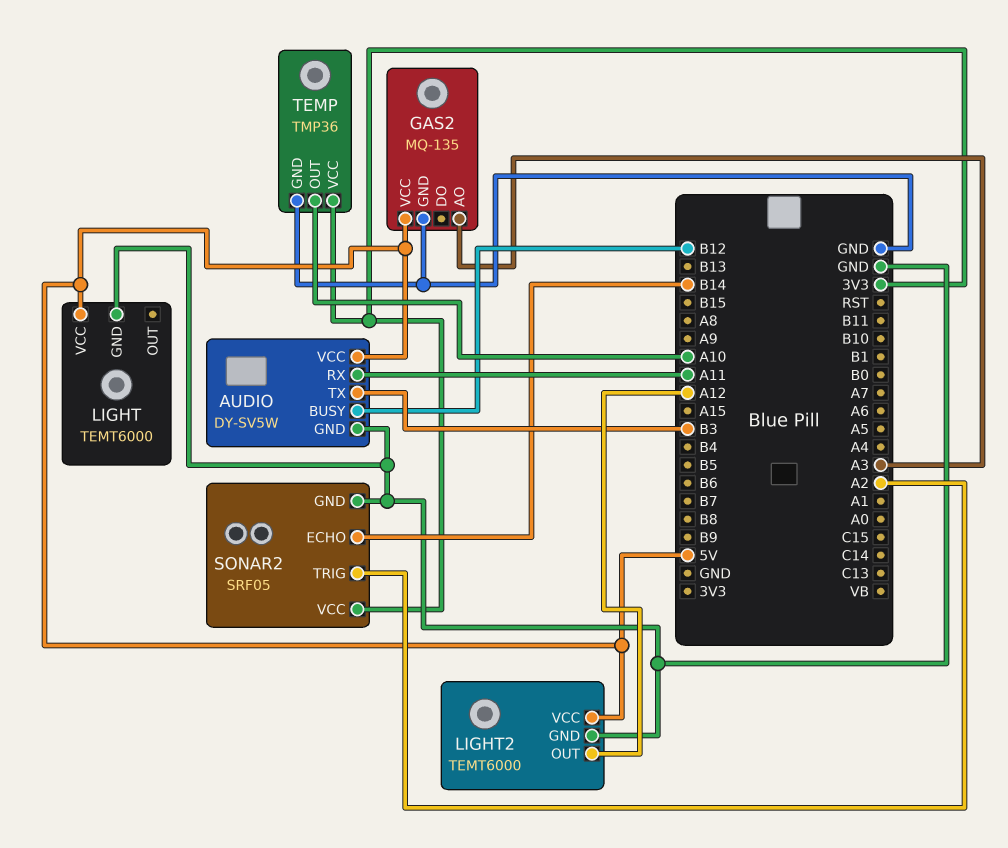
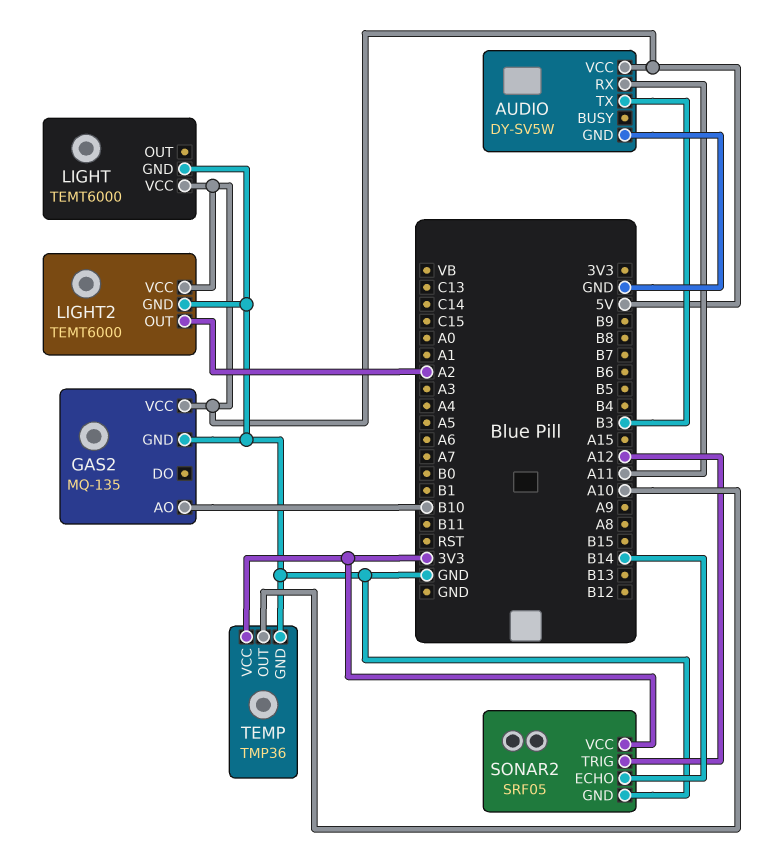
AUDIO pin BUSY: B12 -> none
GAS2 pin AO: A3 -> B10
LIGHT2 pin OUT: A12 -> A2
SONAR2 pin TRIG: A2 -> A12

